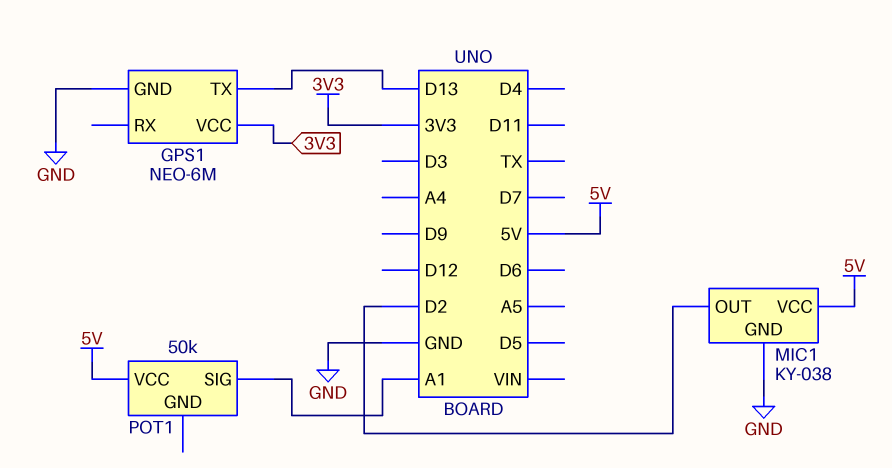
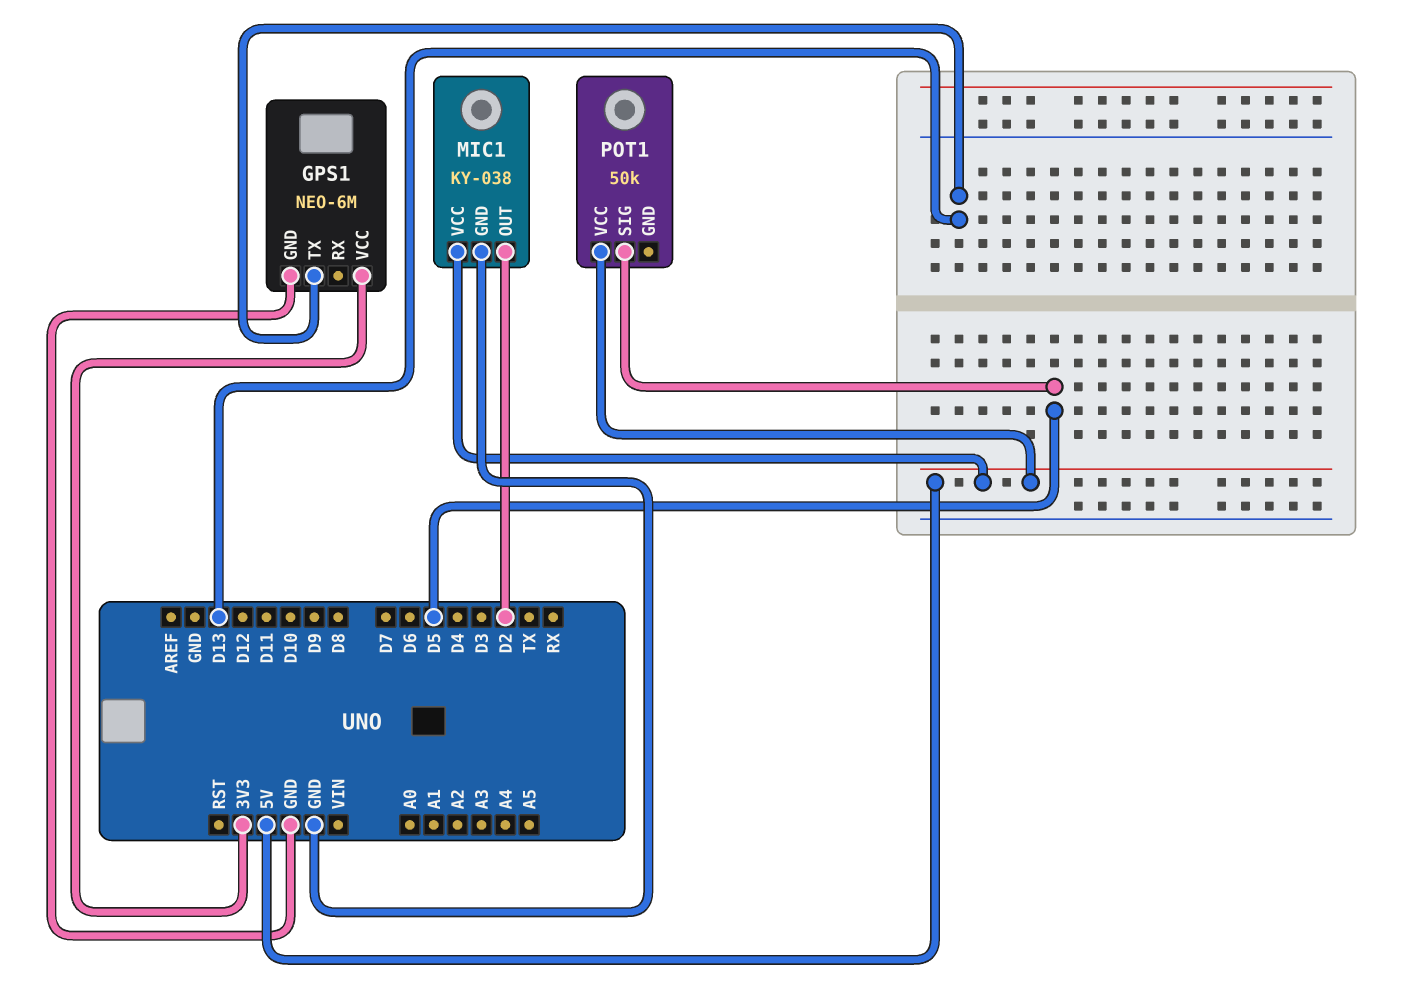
POT1 pin SIG: A1 -> D5

